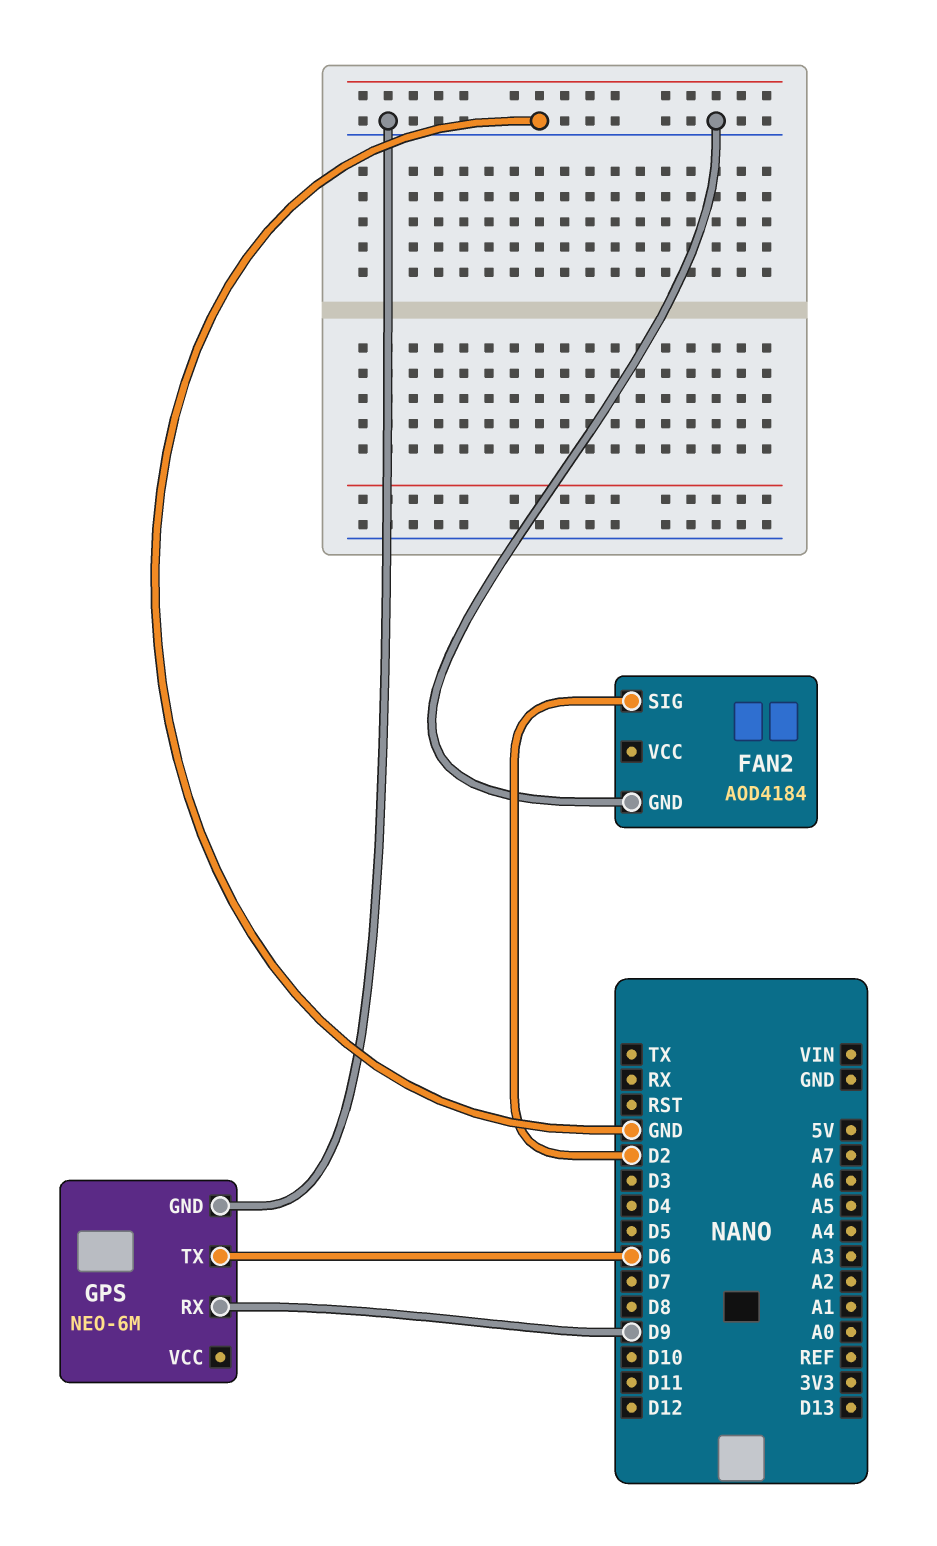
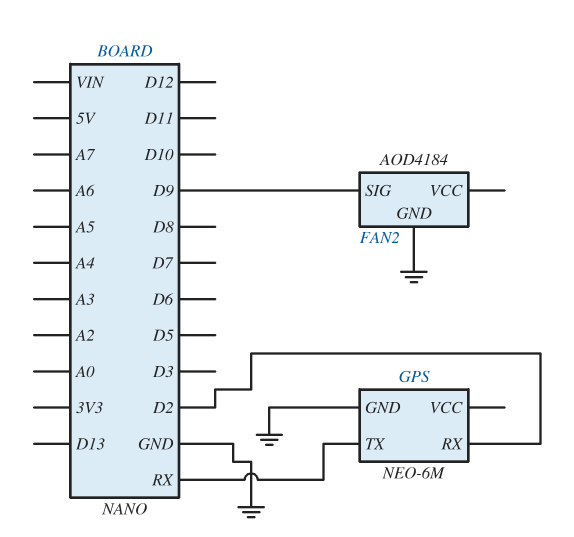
FAN2 pin SIG: D2 -> D9
GPS pin RX: D9 -> D2
GPS pin TX: D6 -> RX

